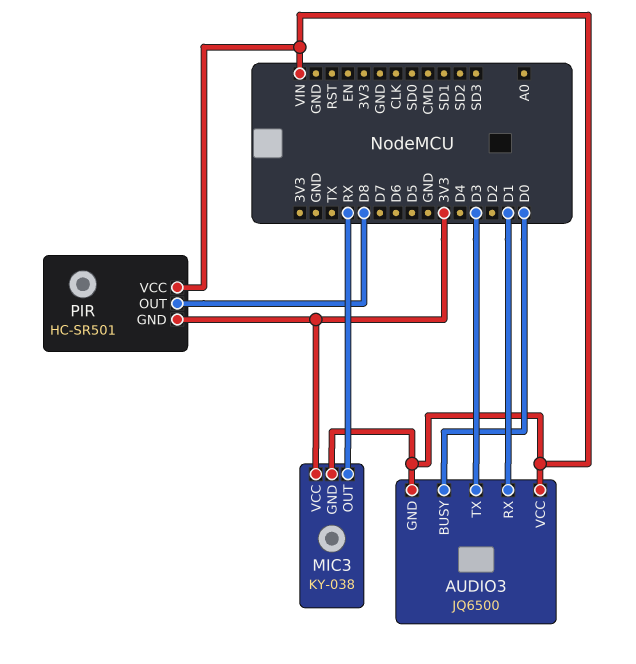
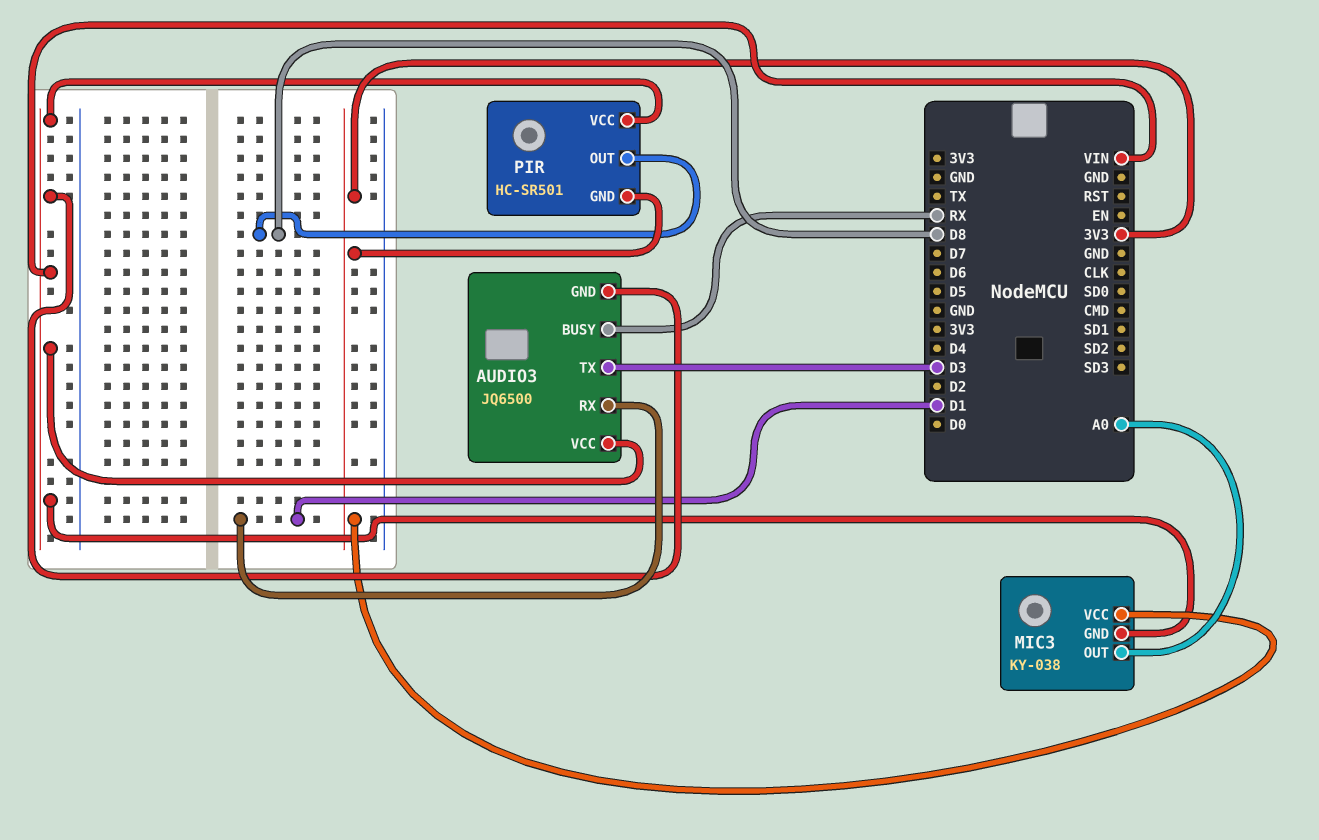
AUDIO3 pin BUSY: D0 -> RX
MIC3 pin OUT: RX -> A0

